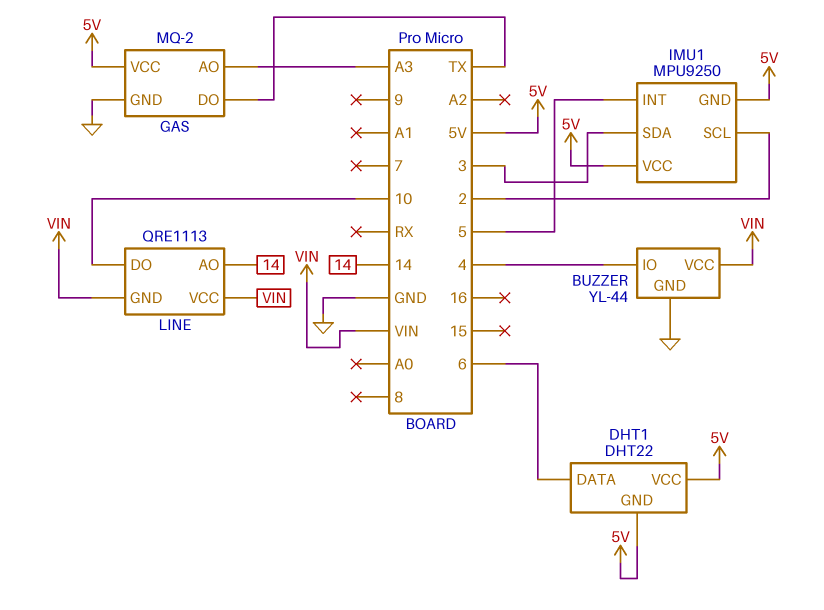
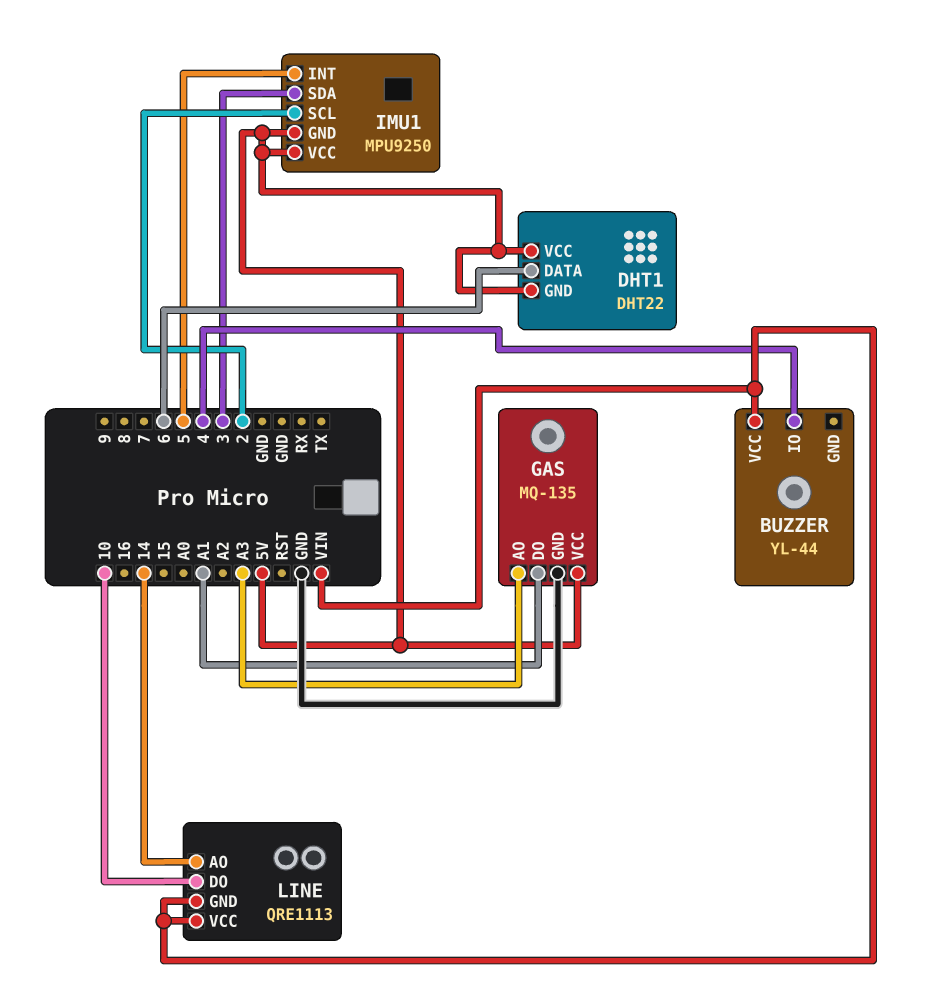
BUZZER pin GND: GND -> none
GAS: MQ-2 -> MQ-135
GAS pin DO: TX -> A1

